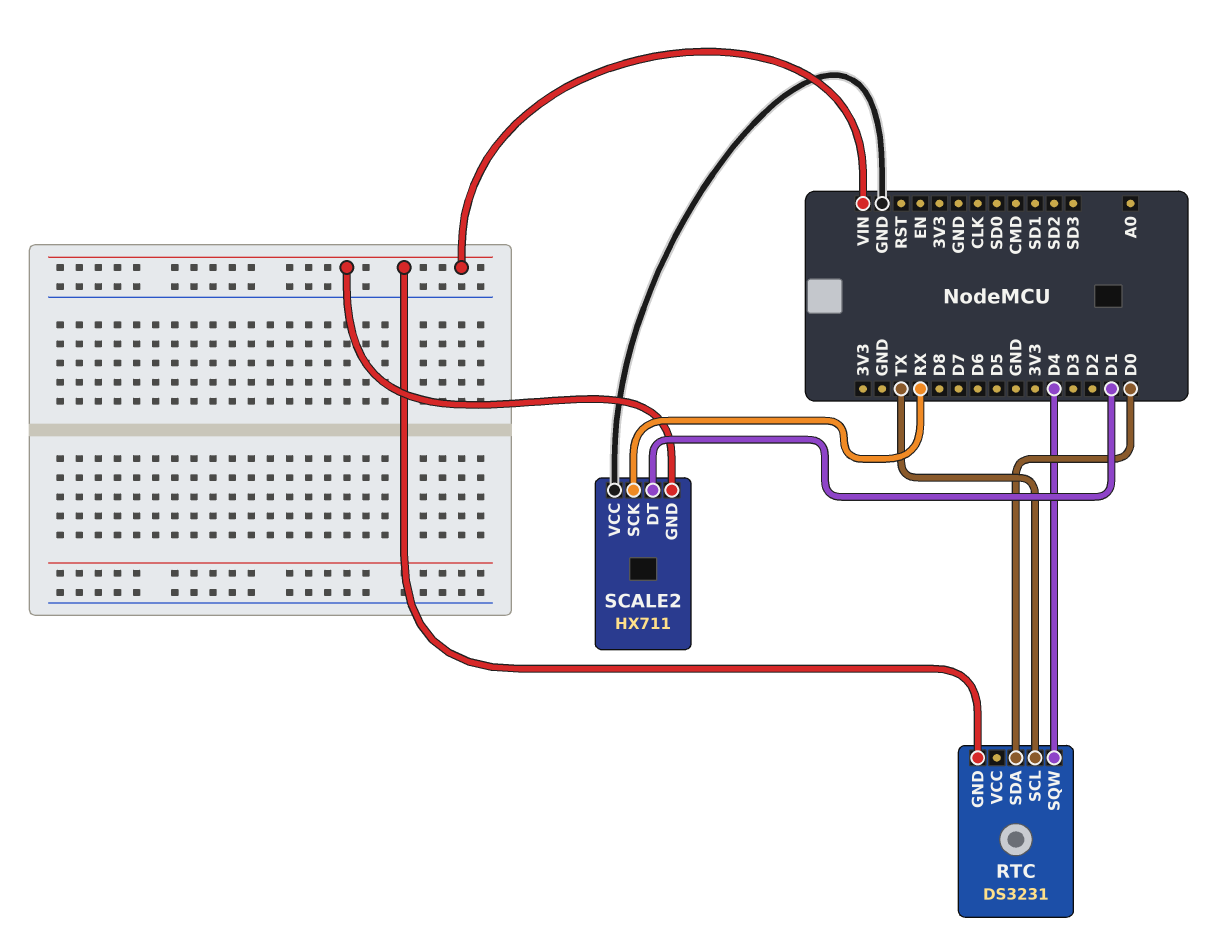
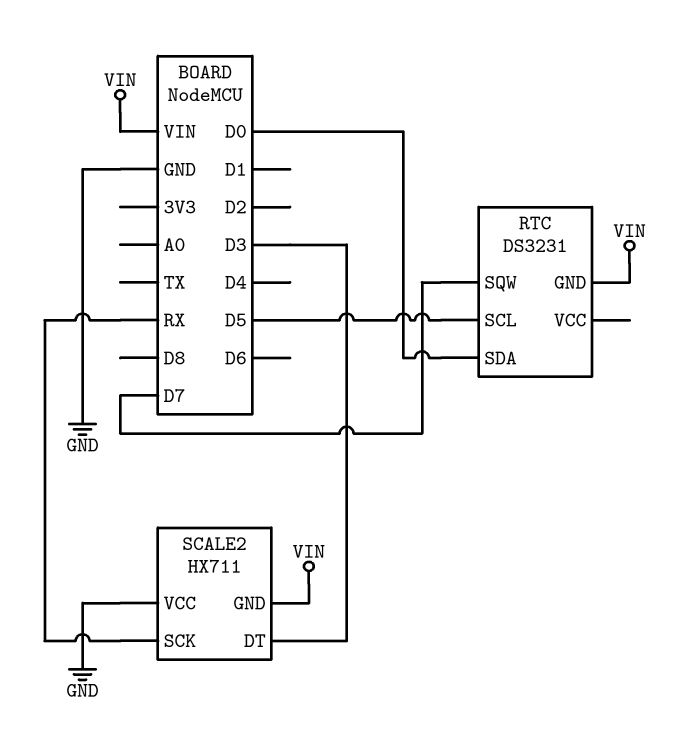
RTC pin SCL: TX -> D5
RTC pin SQW: D4 -> D7
SCALE2 pin DT: D1 -> D3

